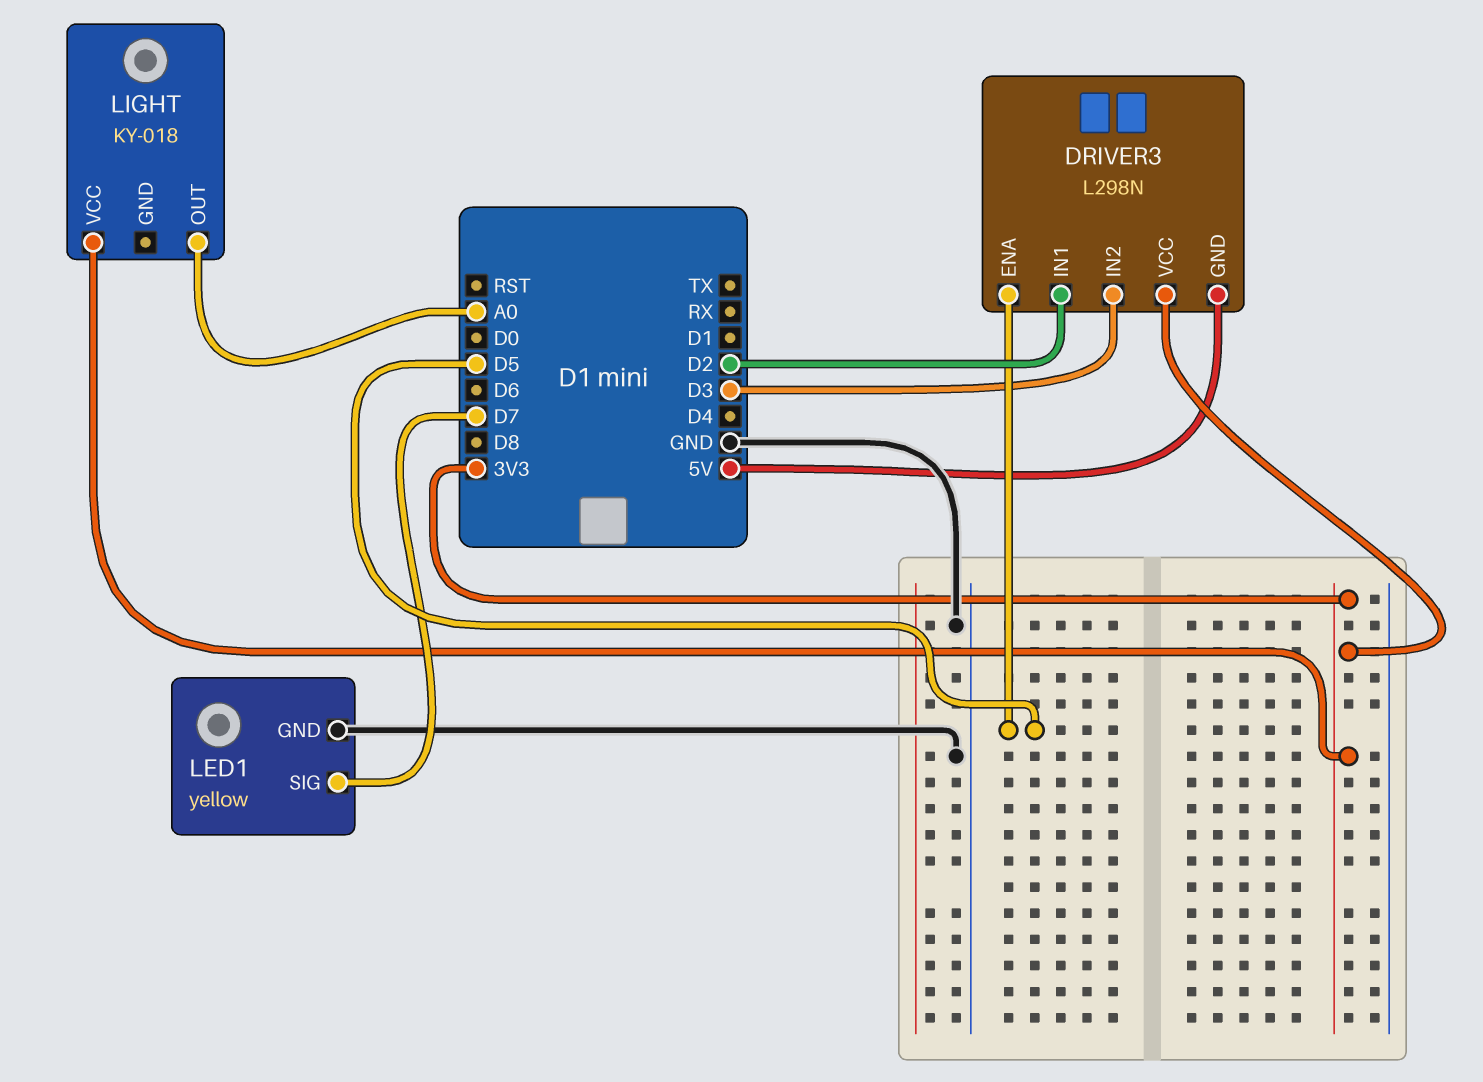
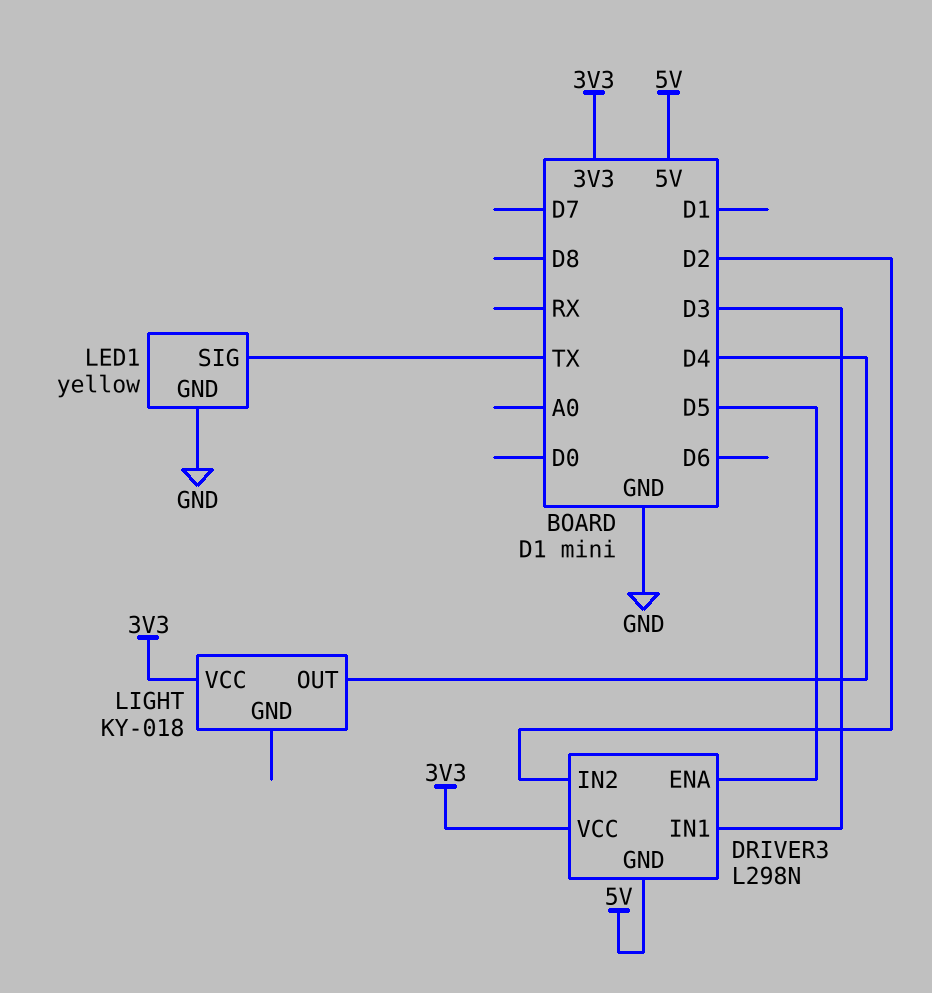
DRIVER3 pin IN1: D2 -> D3
DRIVER3 pin IN2: D3 -> D2
LED1 pin SIG: D7 -> TX
LIGHT pin OUT: A0 -> D4

